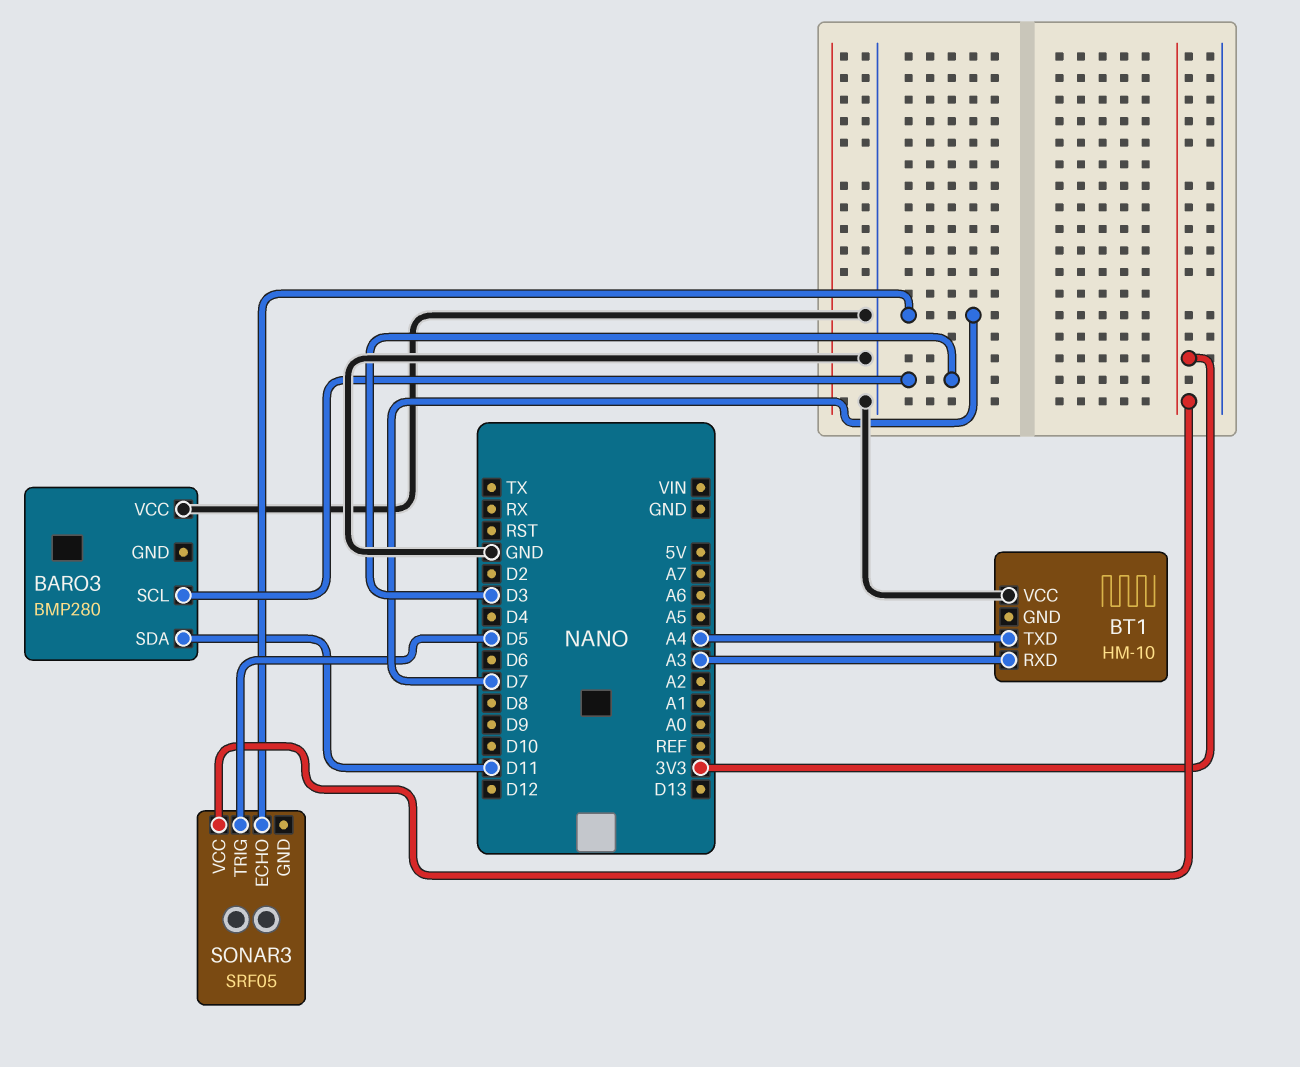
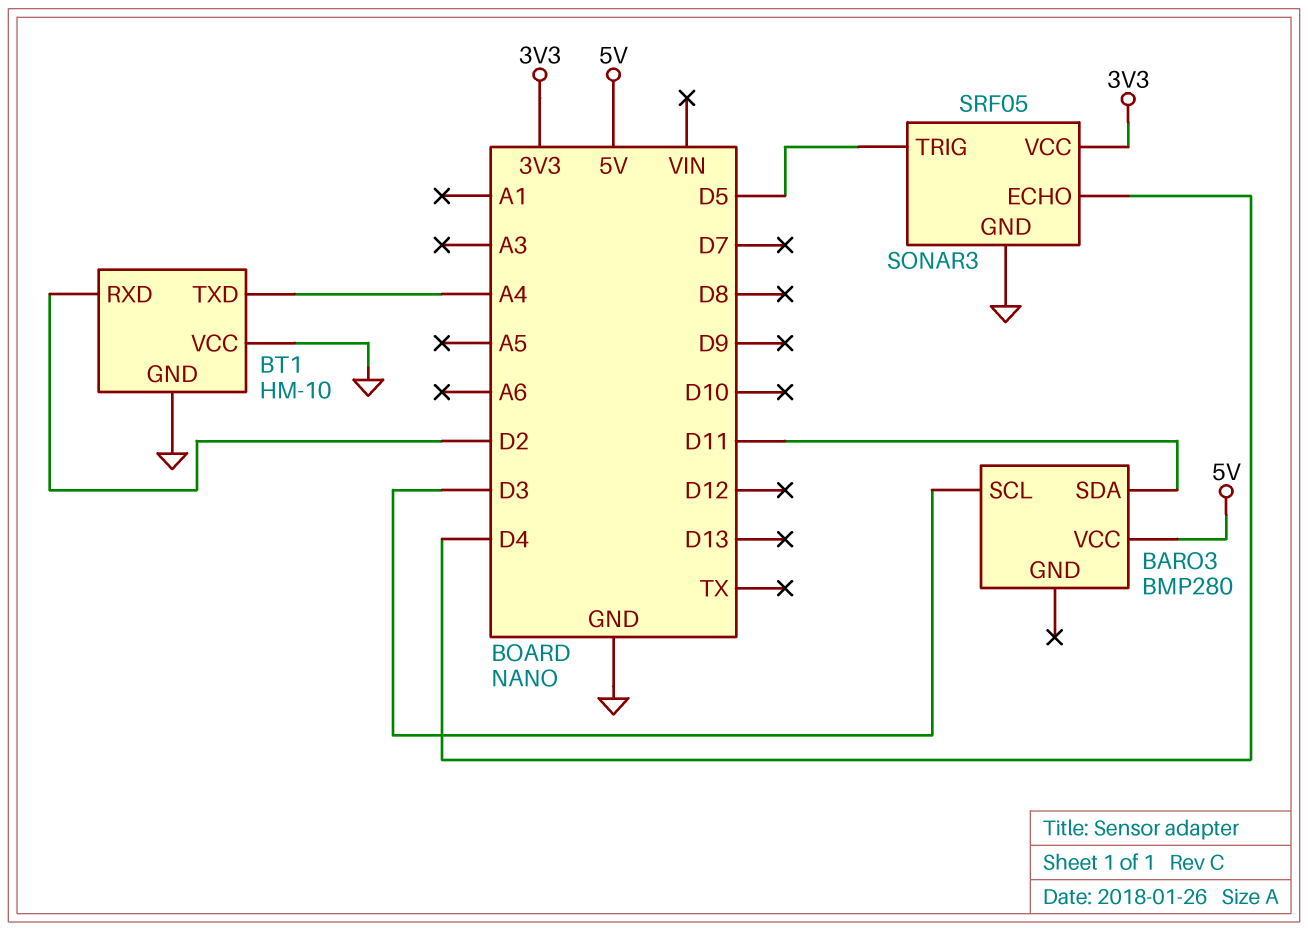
BARO3 pin VCC: GND -> 5V
BT1 pin GND: none -> GND
BT1 pin RXD: A3 -> D2
SONAR3 pin ECHO: D7 -> D4
SONAR3 pin GND: none -> GND

